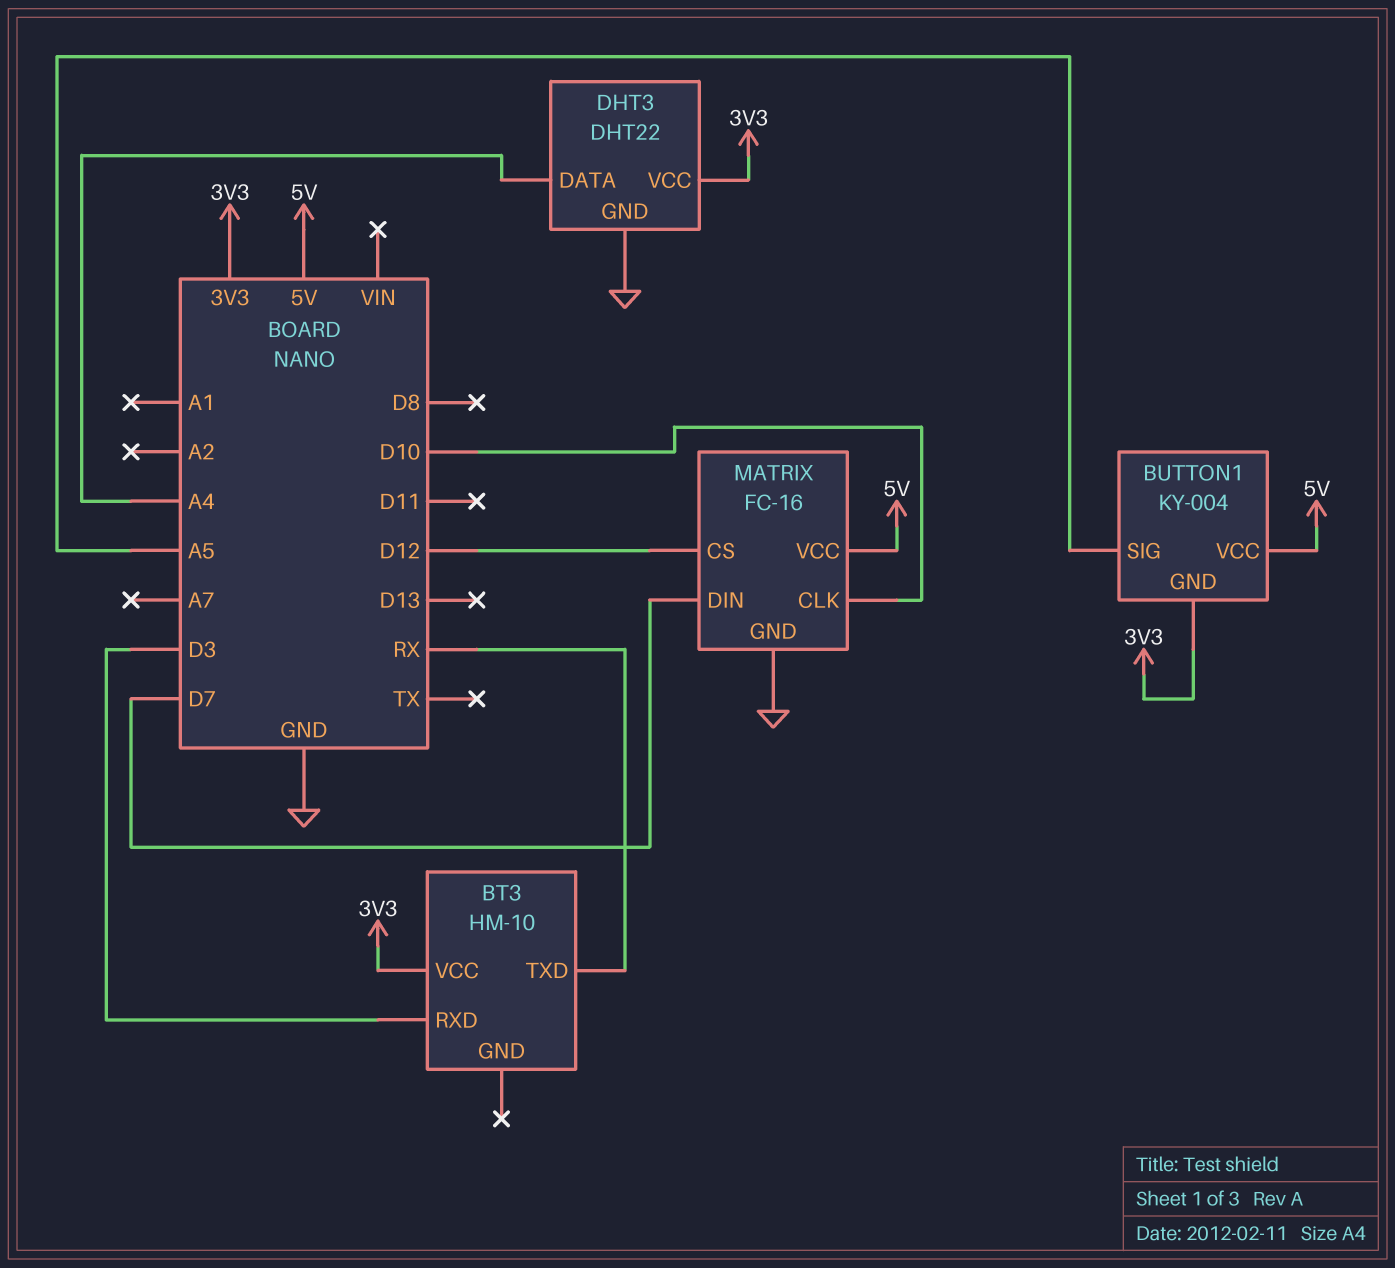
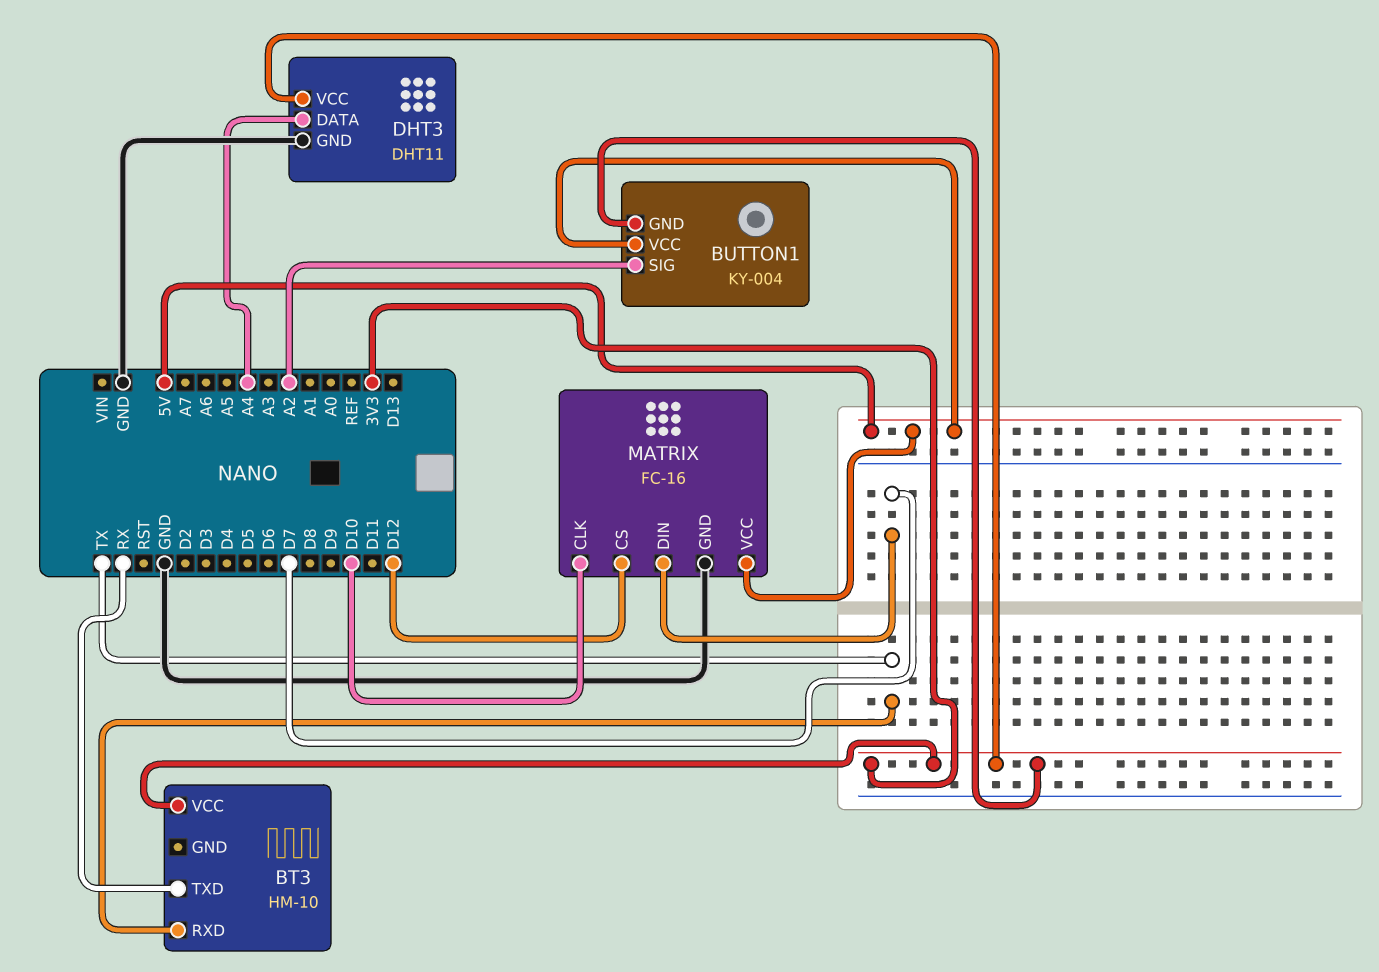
BT3 pin RXD: D3 -> TX
BUTTON1 pin SIG: A5 -> A2
DHT3: DHT22 -> DHT11

